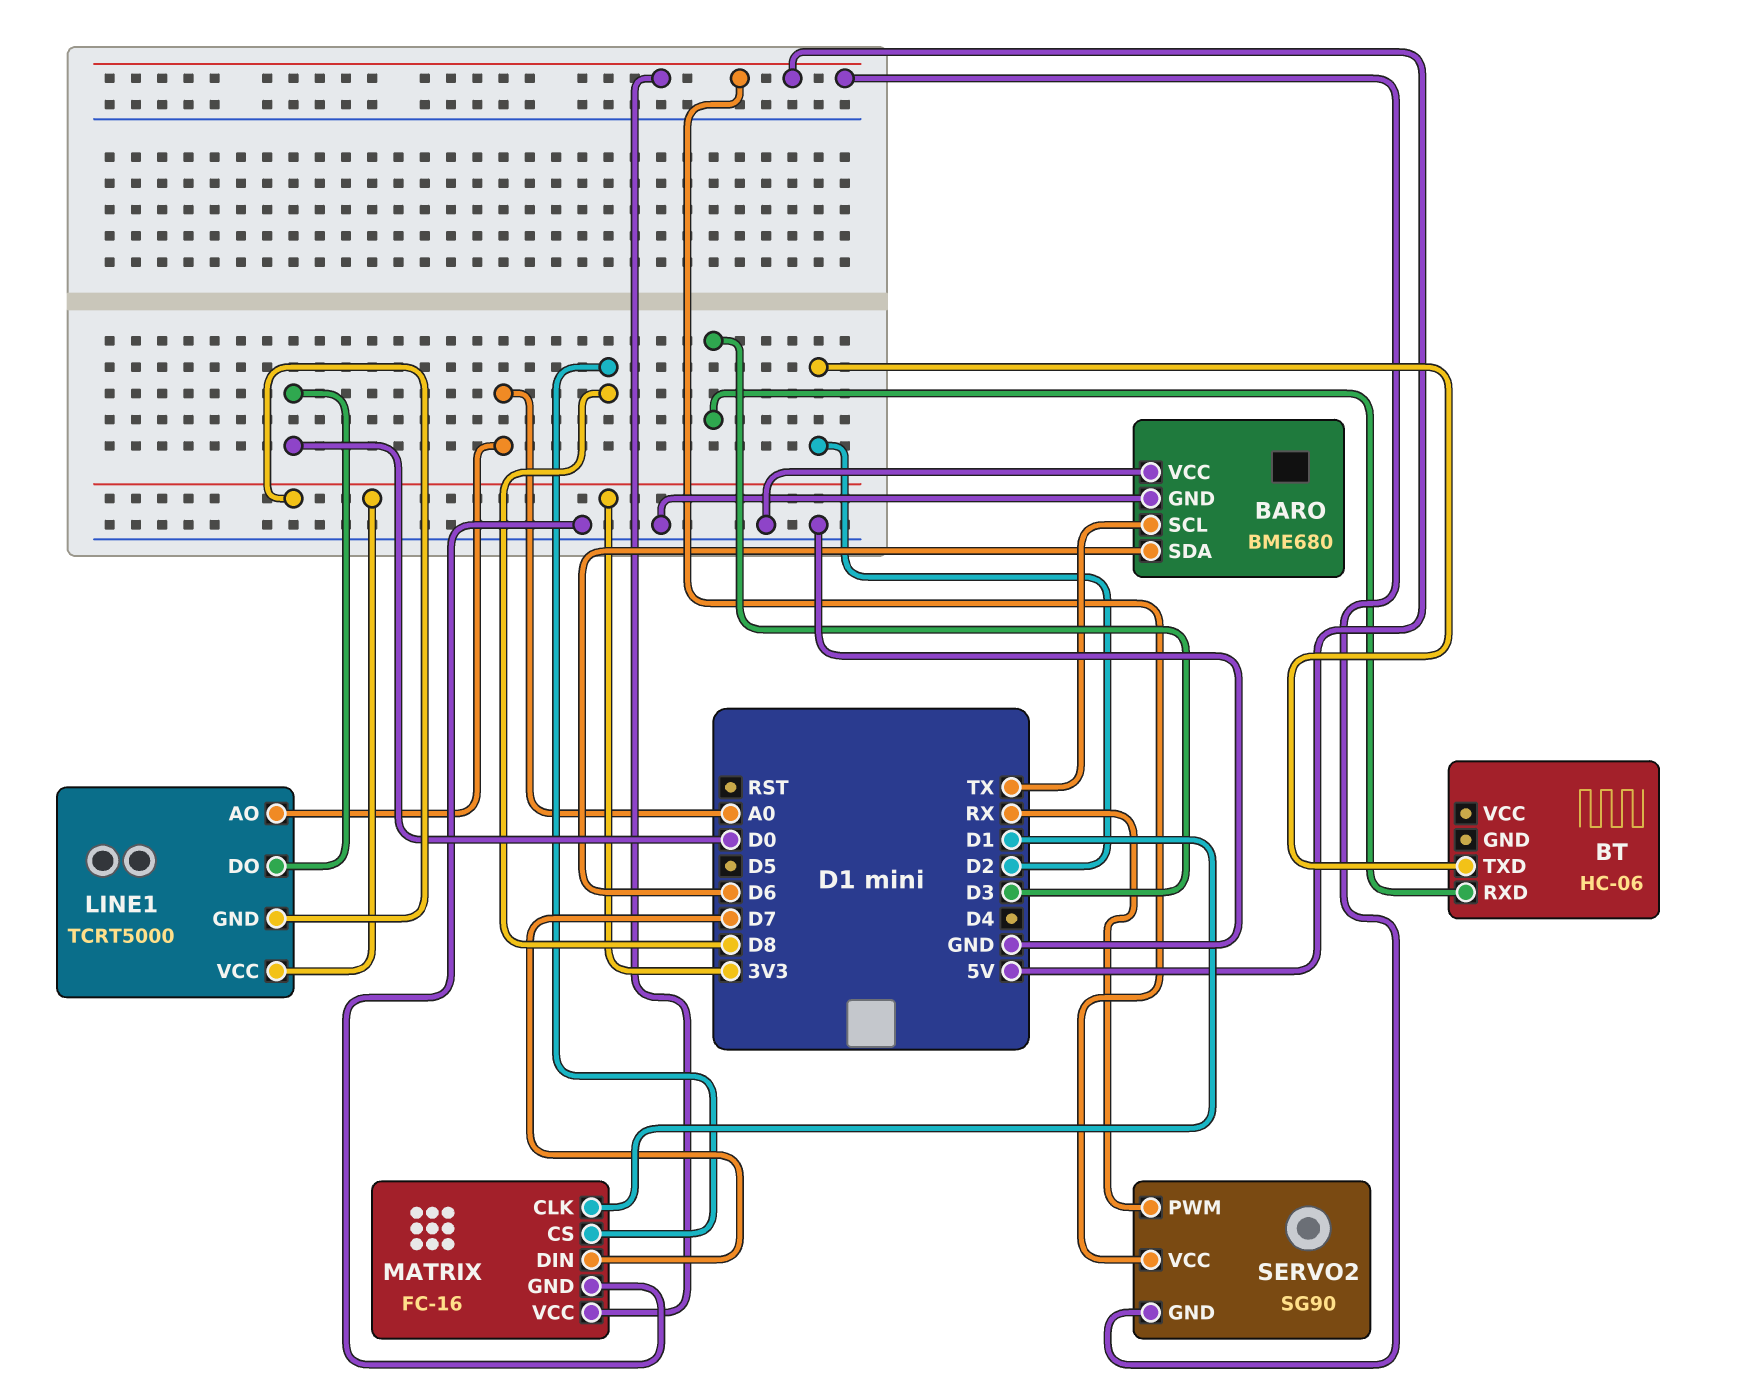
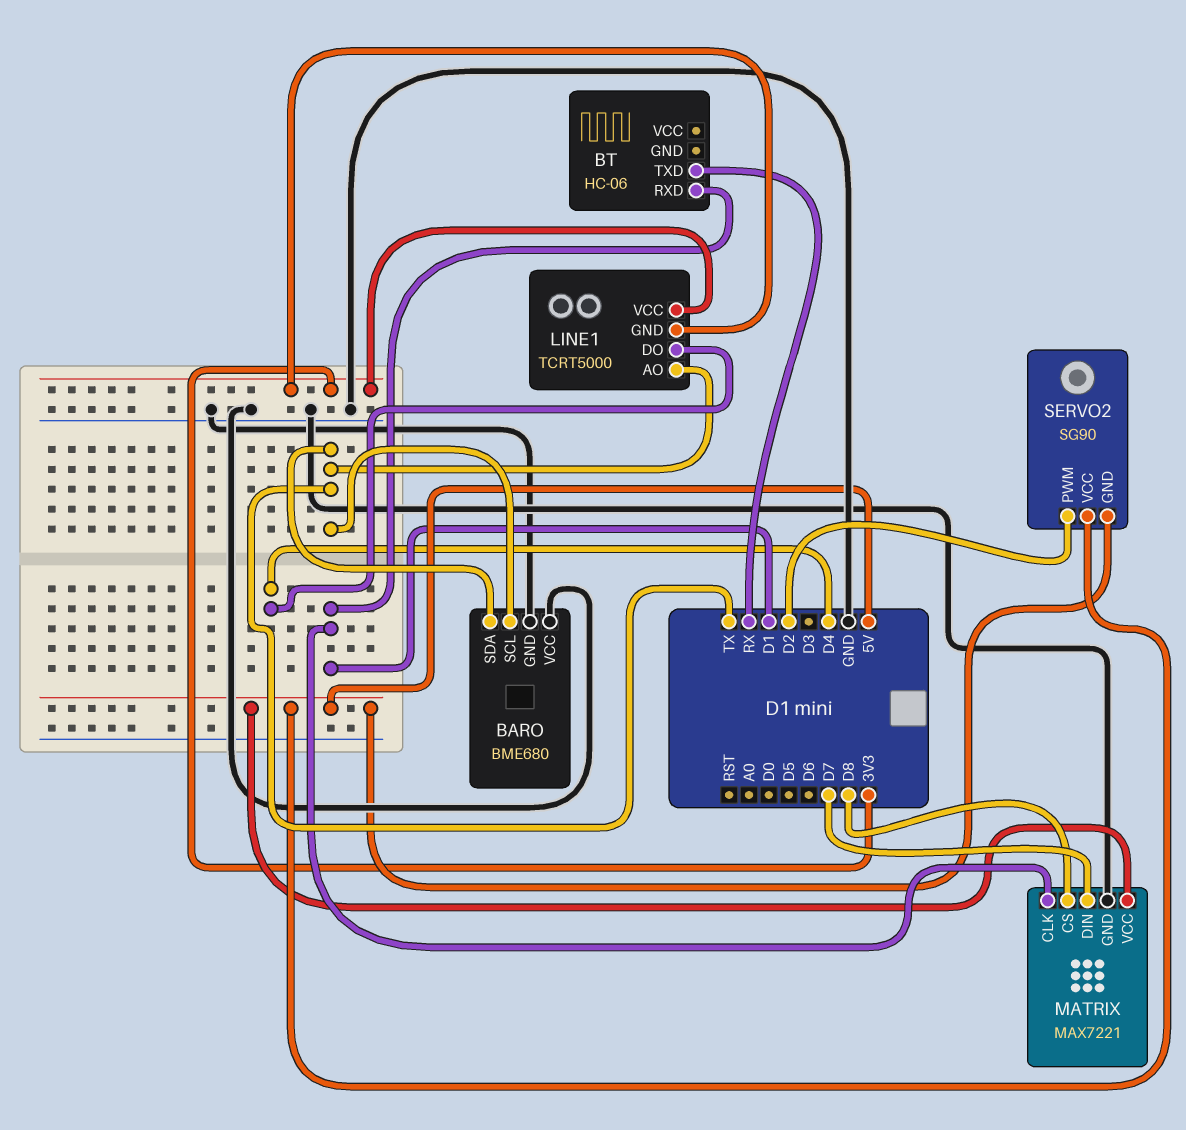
BARO pin SDA: D6 -> TX
BT pin RXD: D3 -> D1
BT pin TXD: D2 -> RX
LINE1 pin AO: A0 -> TX
LINE1 pin DO: D0 -> D4
MATRIX: FC-16 -> MAX7221
SERVO2 pin PWM: RX -> D2

